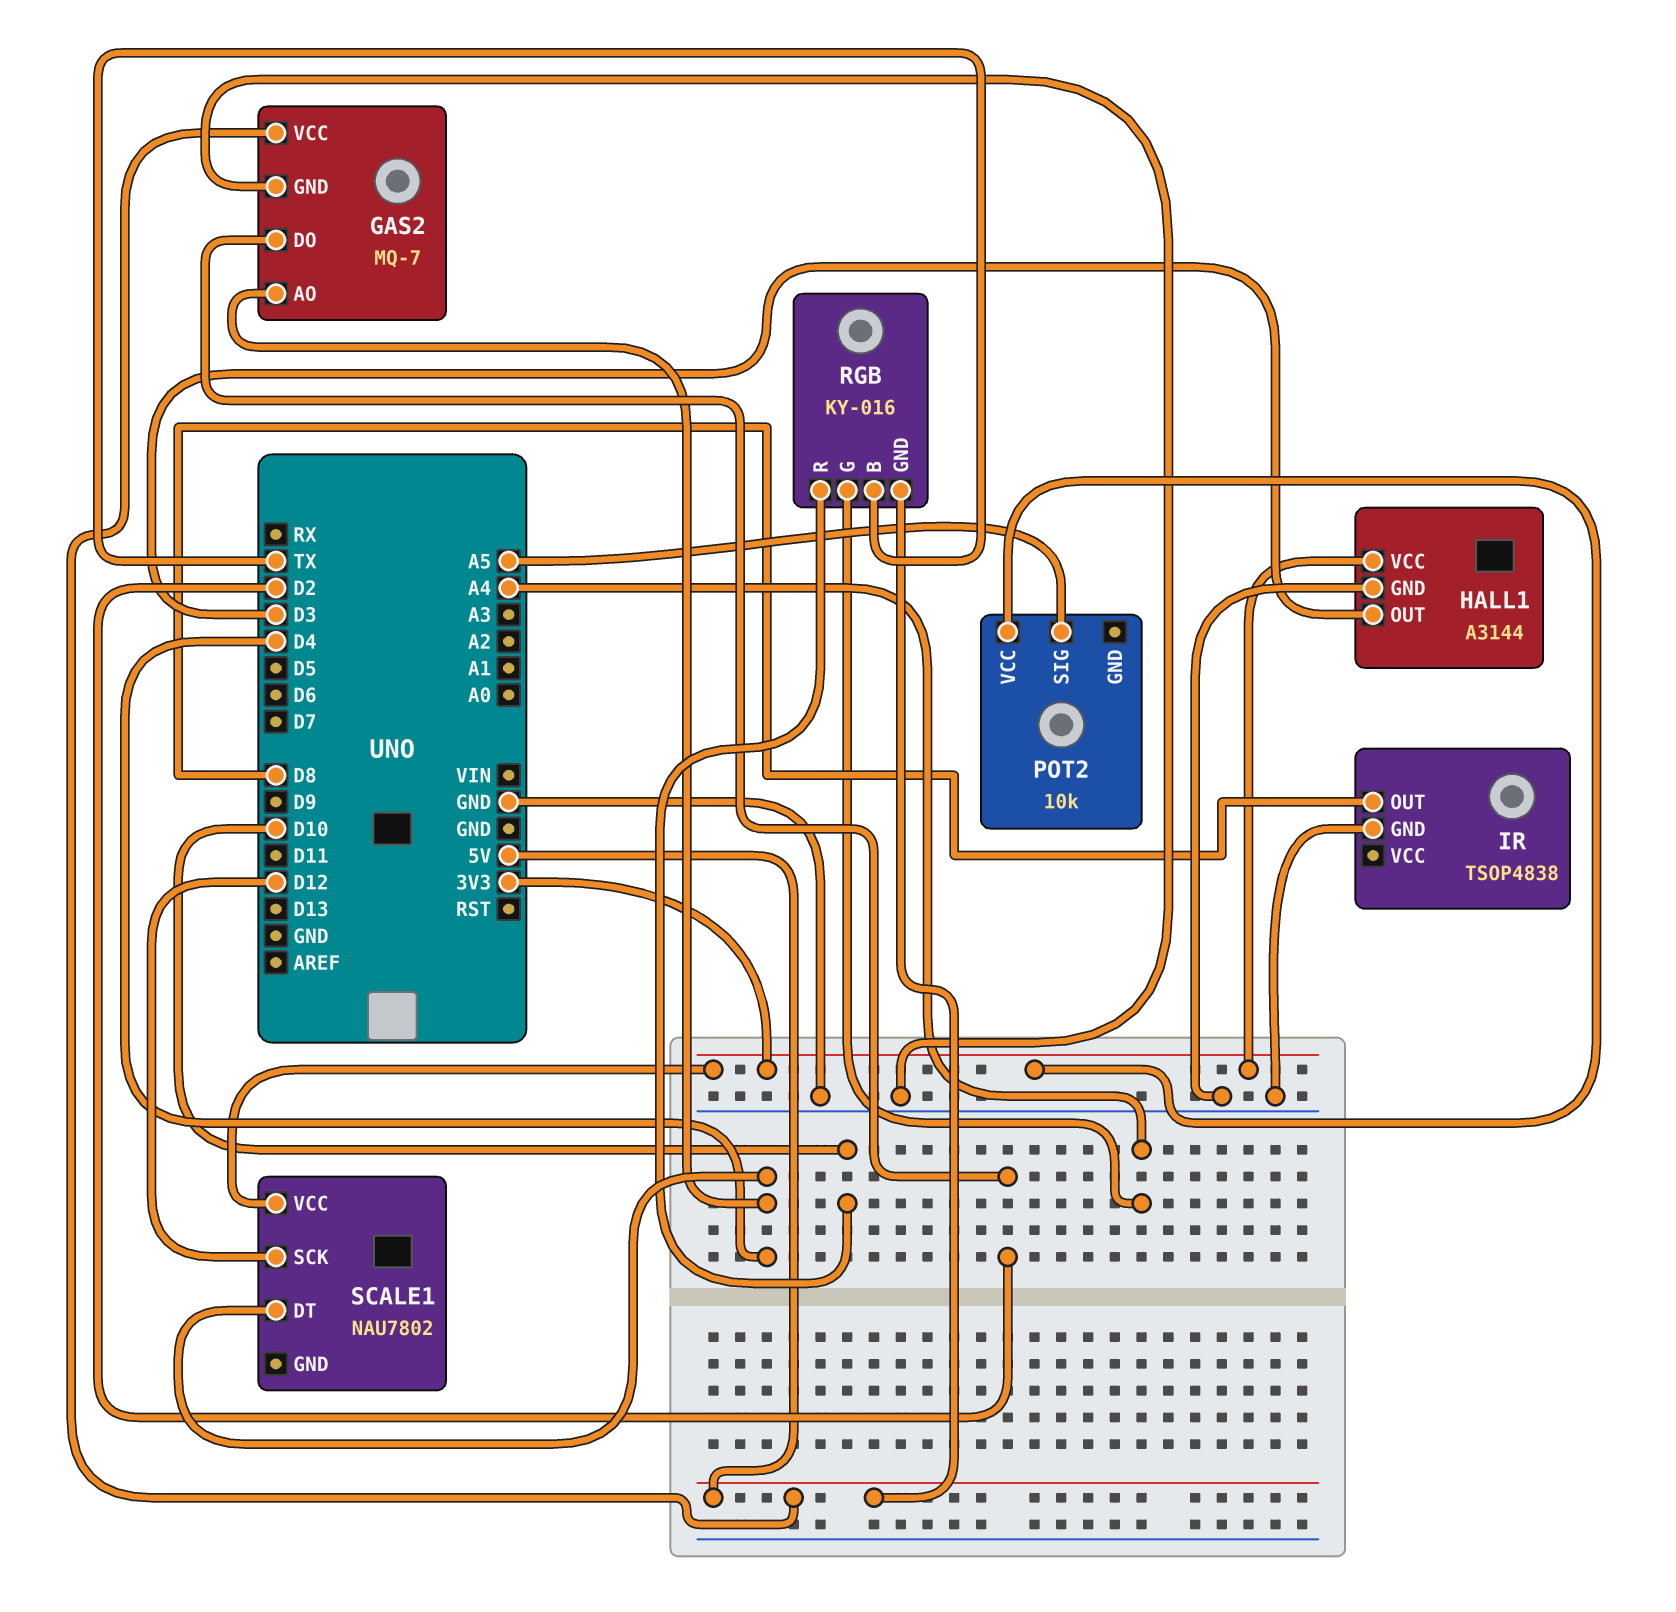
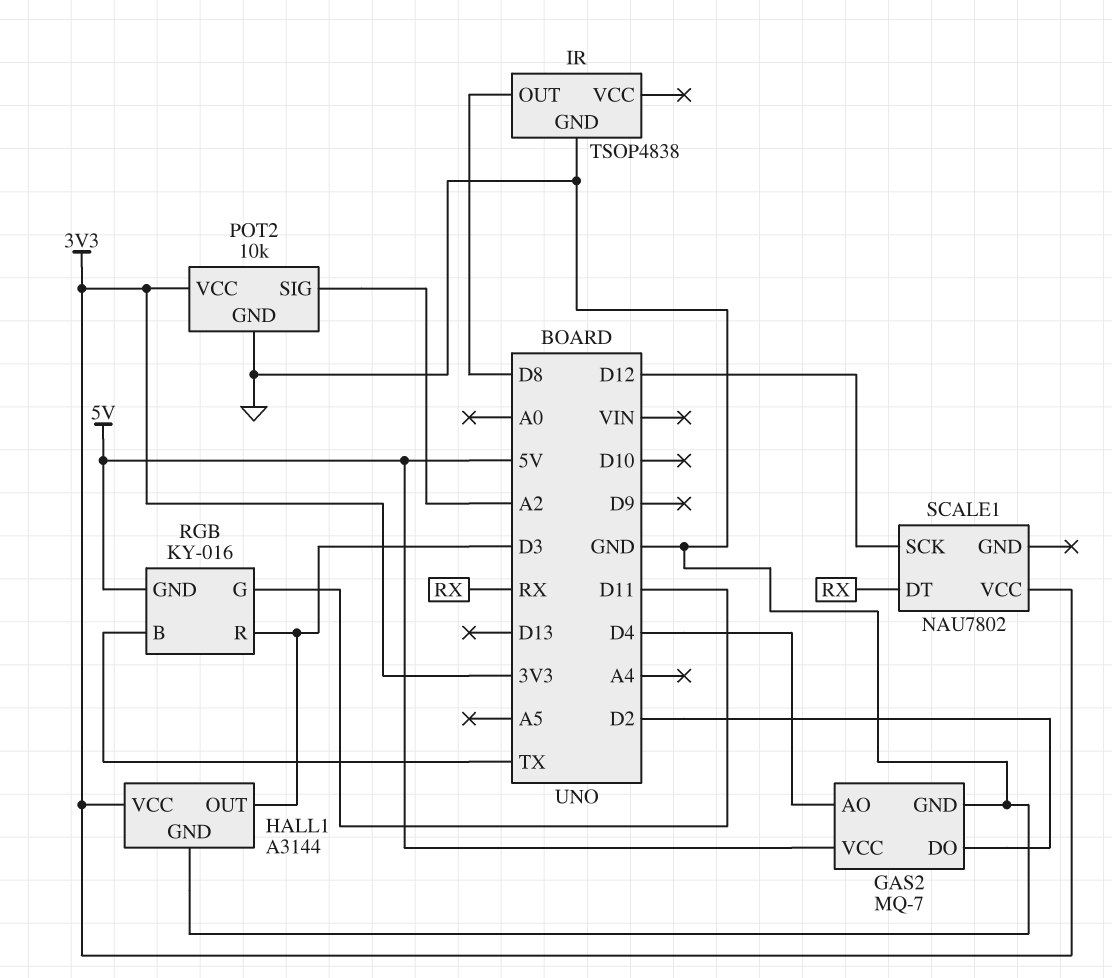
POT2 pin GND: none -> GND
POT2 pin SIG: A5 -> A2
RGB pin G: A4 -> D11
RGB pin R: D10 -> D3
SCALE1 pin DT: D4 -> RX

